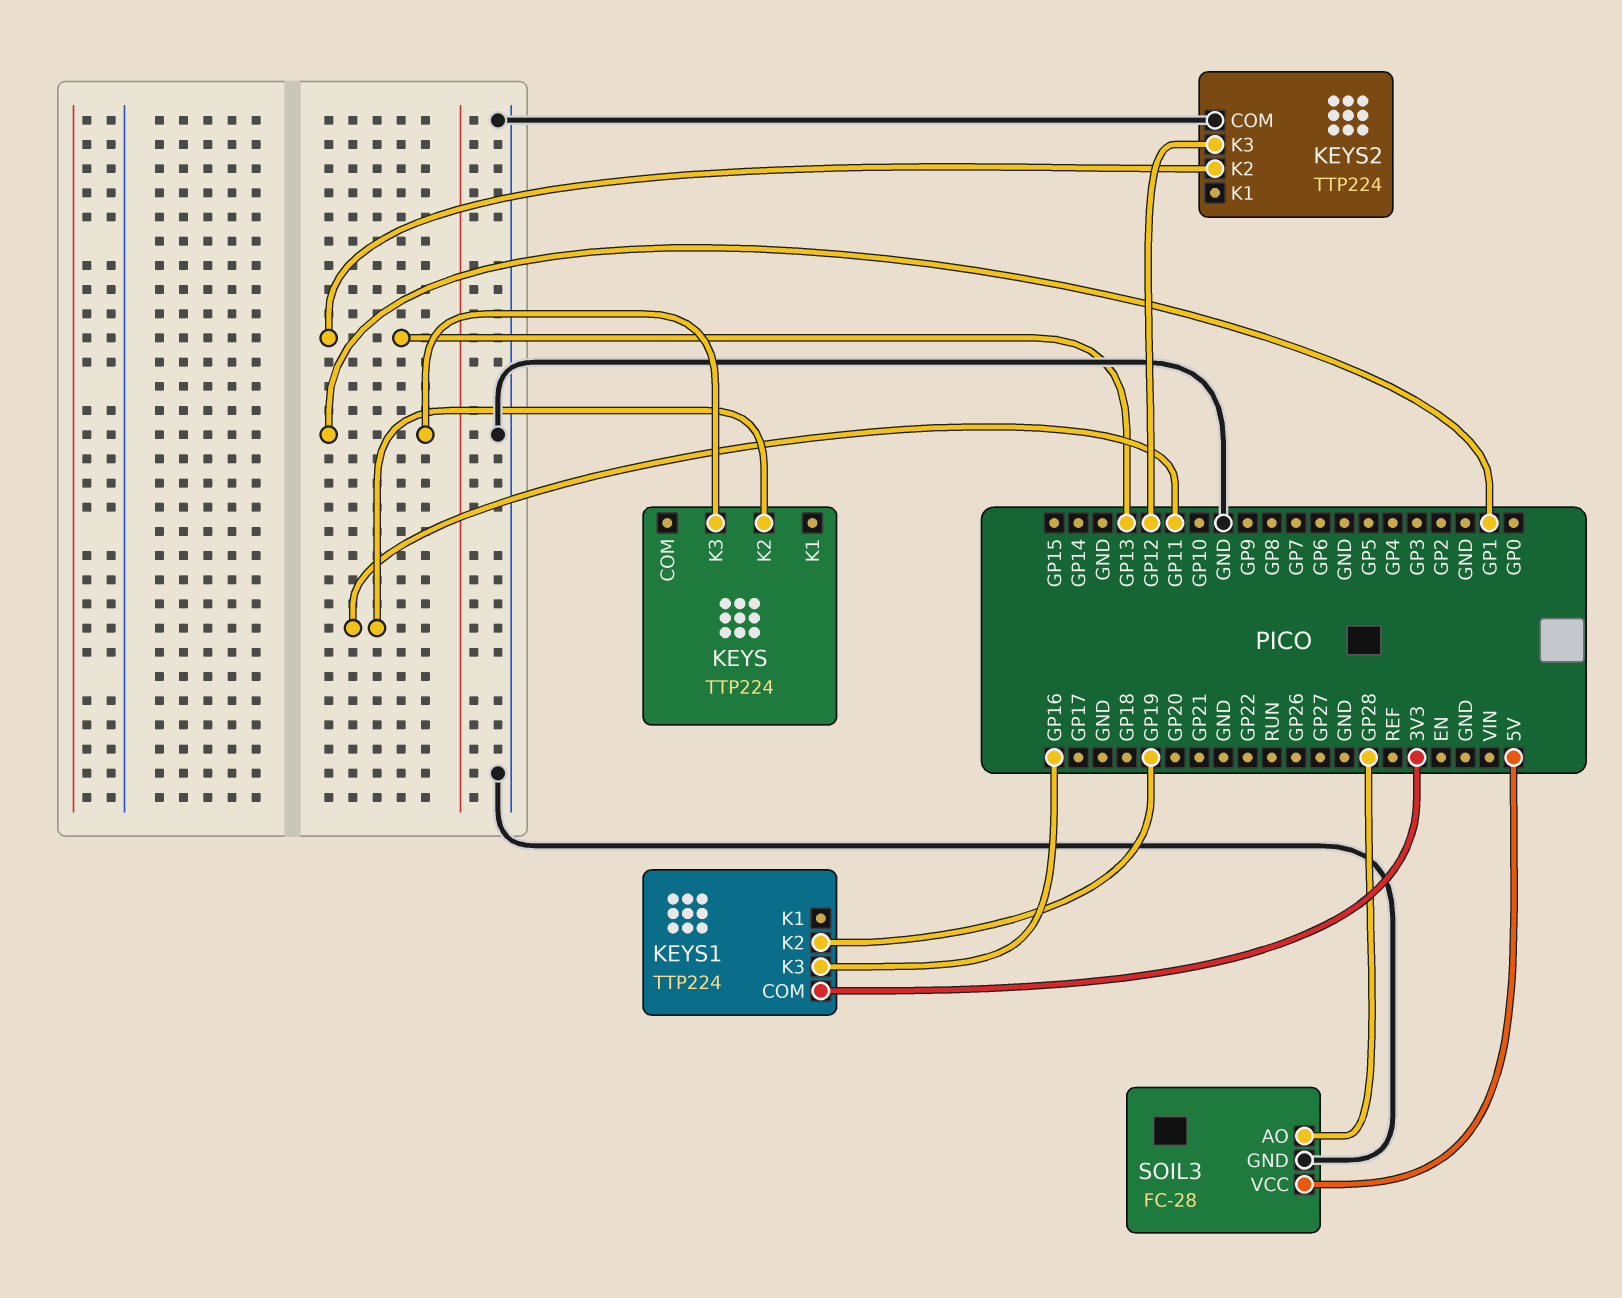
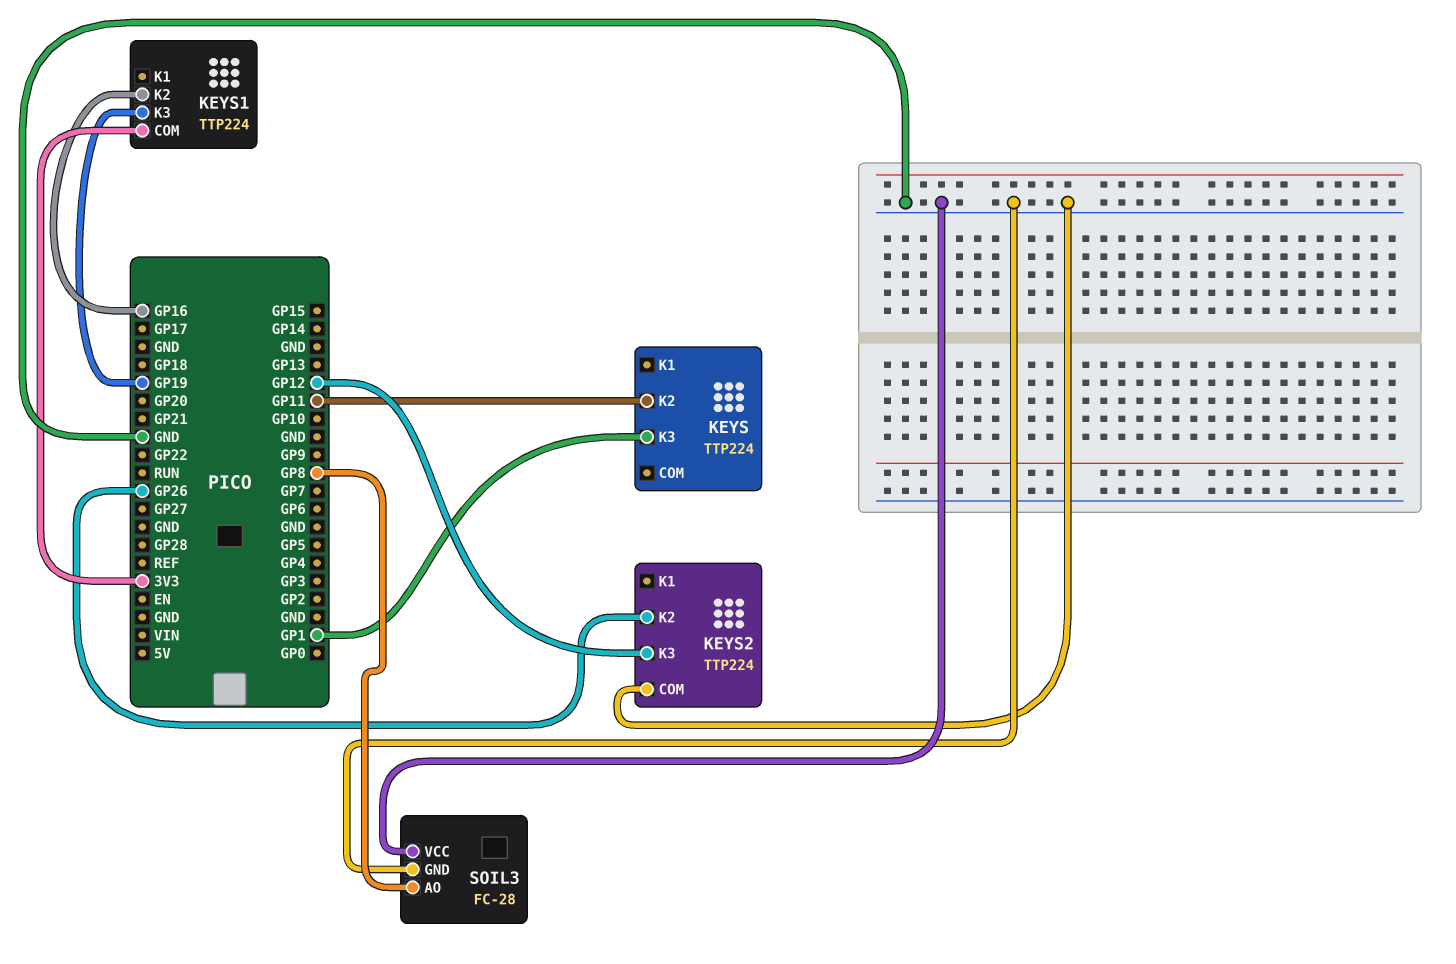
KEYS1 pin K2: GP19 -> GP16
KEYS1 pin K3: GP16 -> GP19
KEYS2 pin K2: GP13 -> GP26
SOIL3 pin AO: GP28 -> GP8
SOIL3 pin VCC: 5V -> GND

